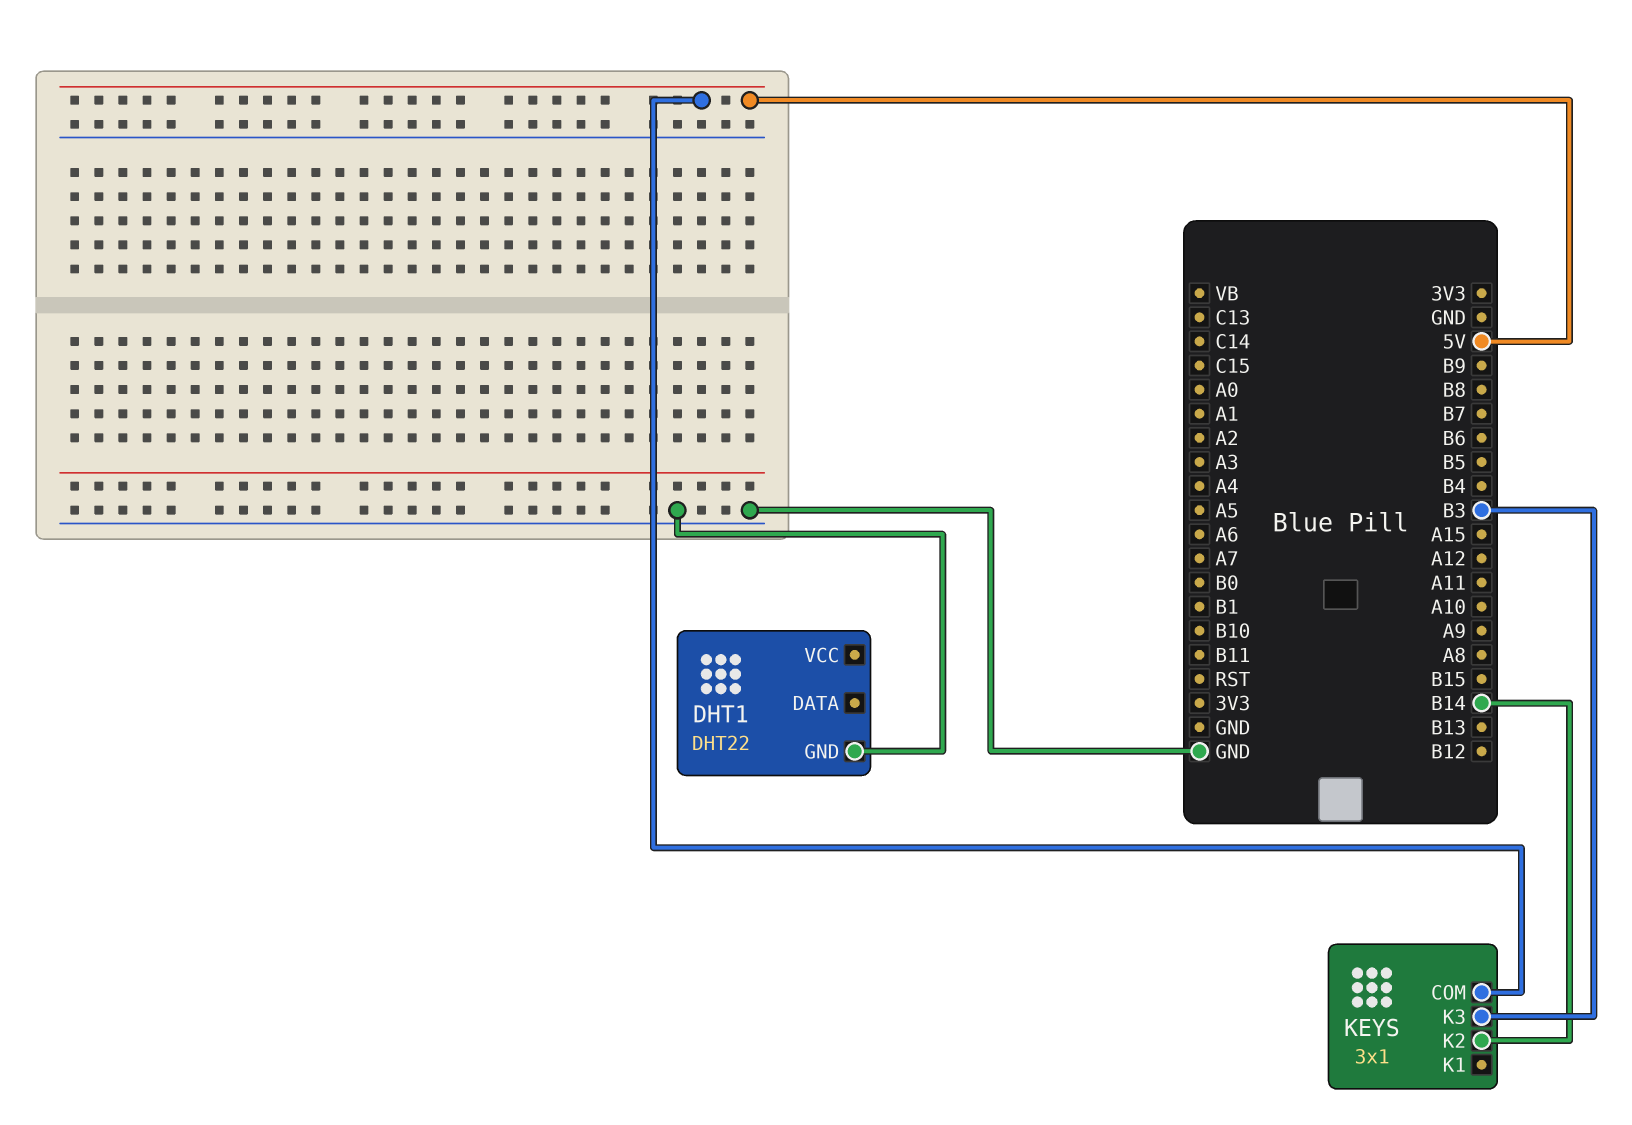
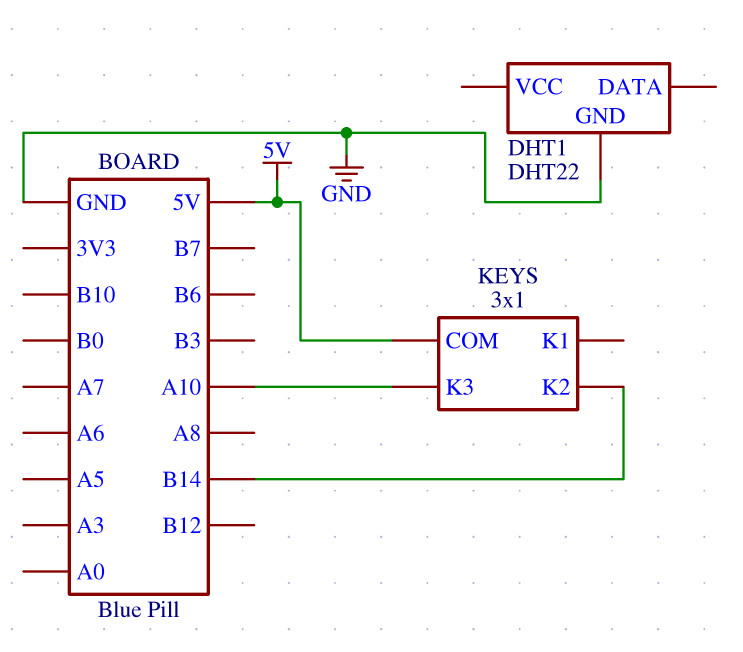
KEYS pin K3: B3 -> A10

